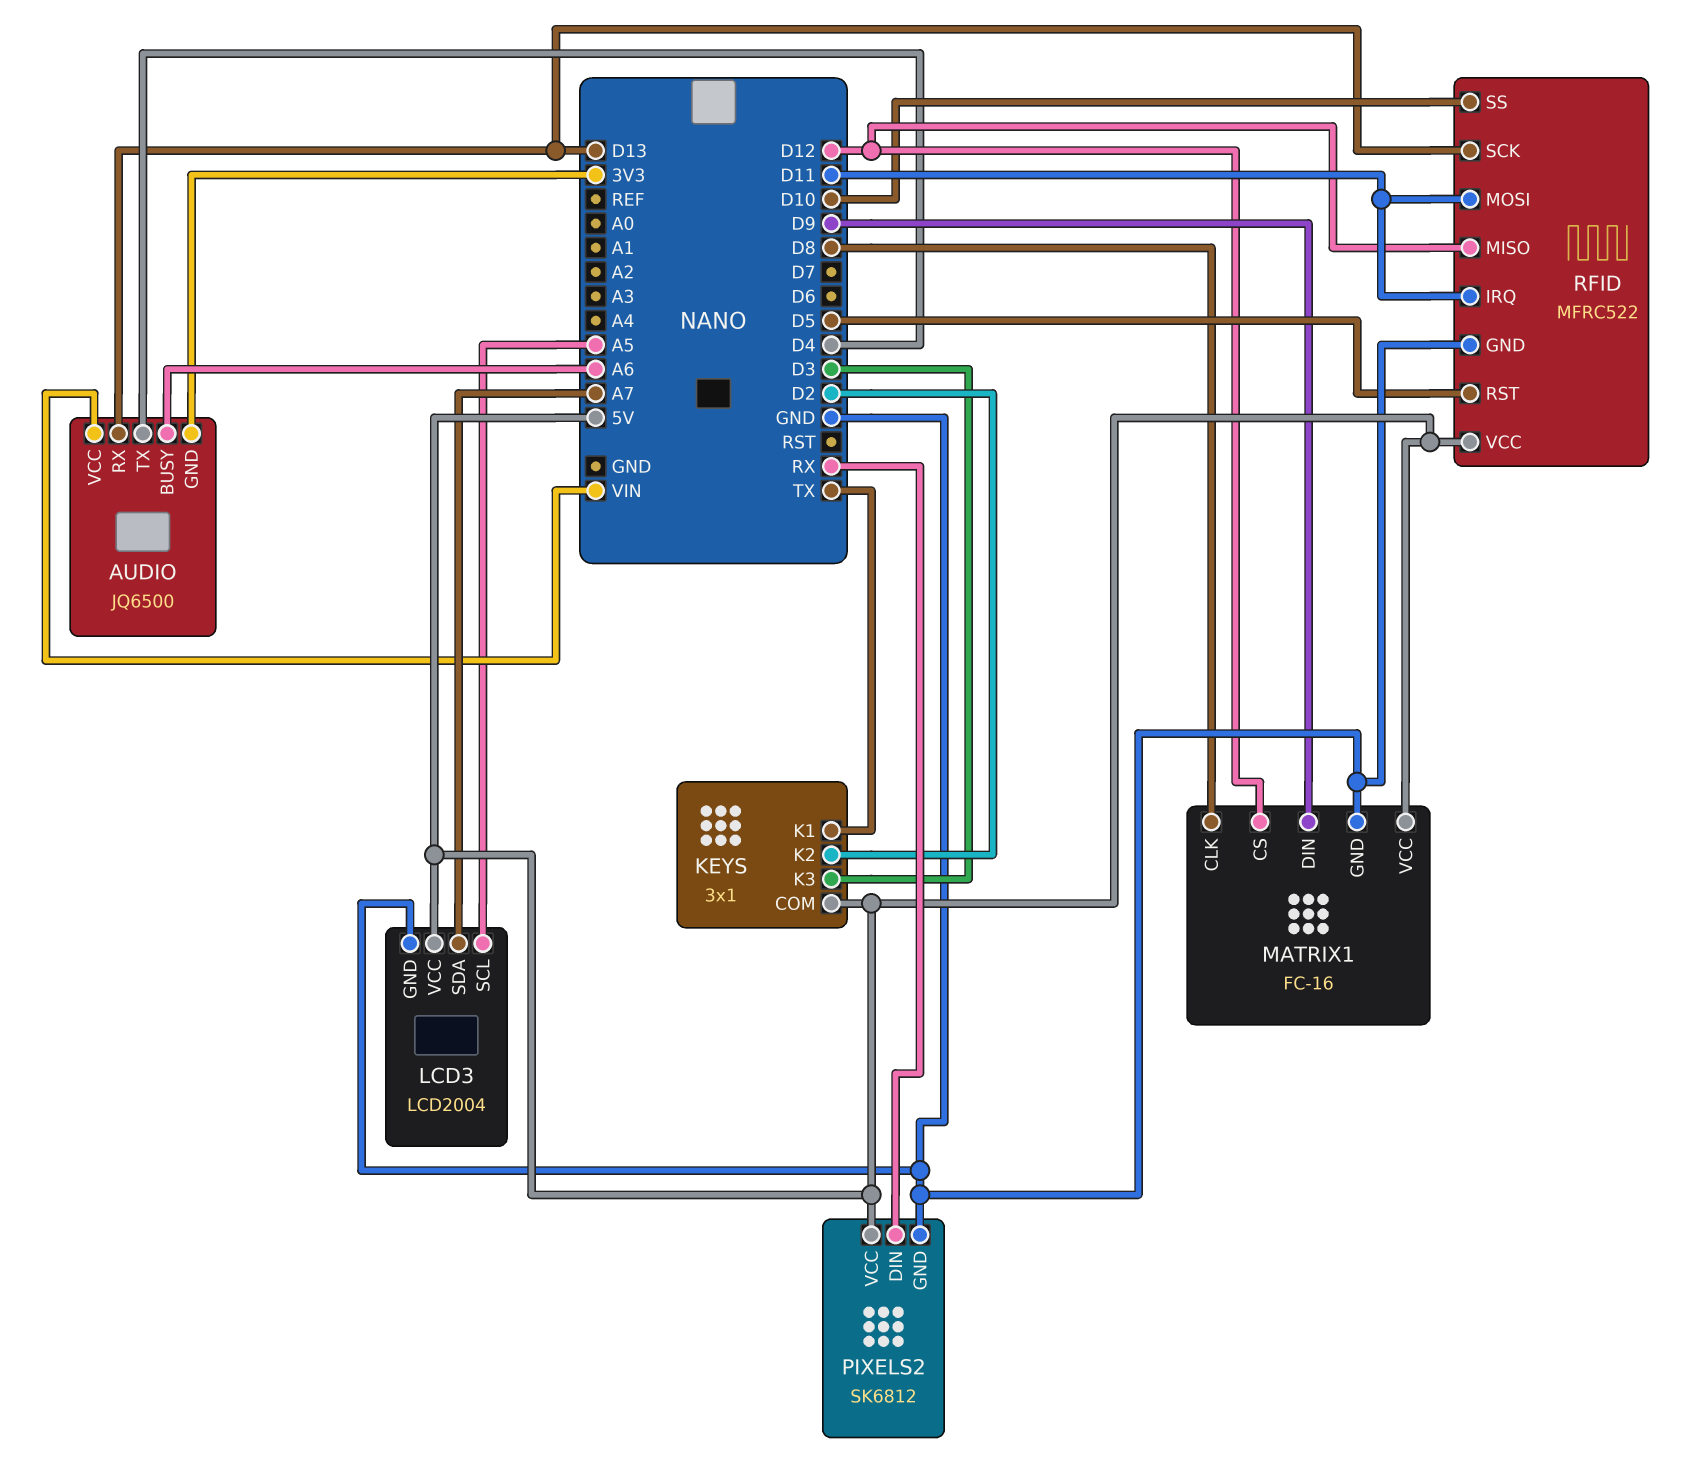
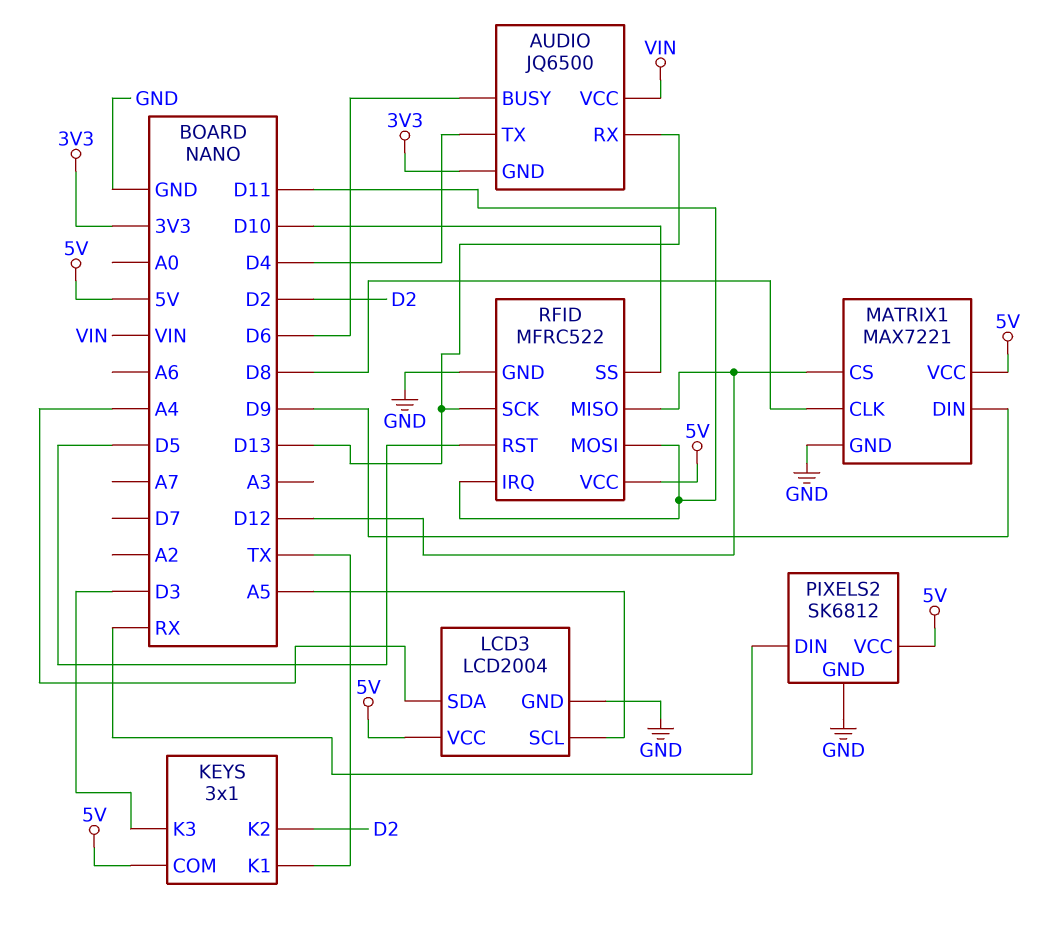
AUDIO pin BUSY: A6 -> D6
LCD3 pin SDA: A7 -> A4
MATRIX1: FC-16 -> MAX7221

